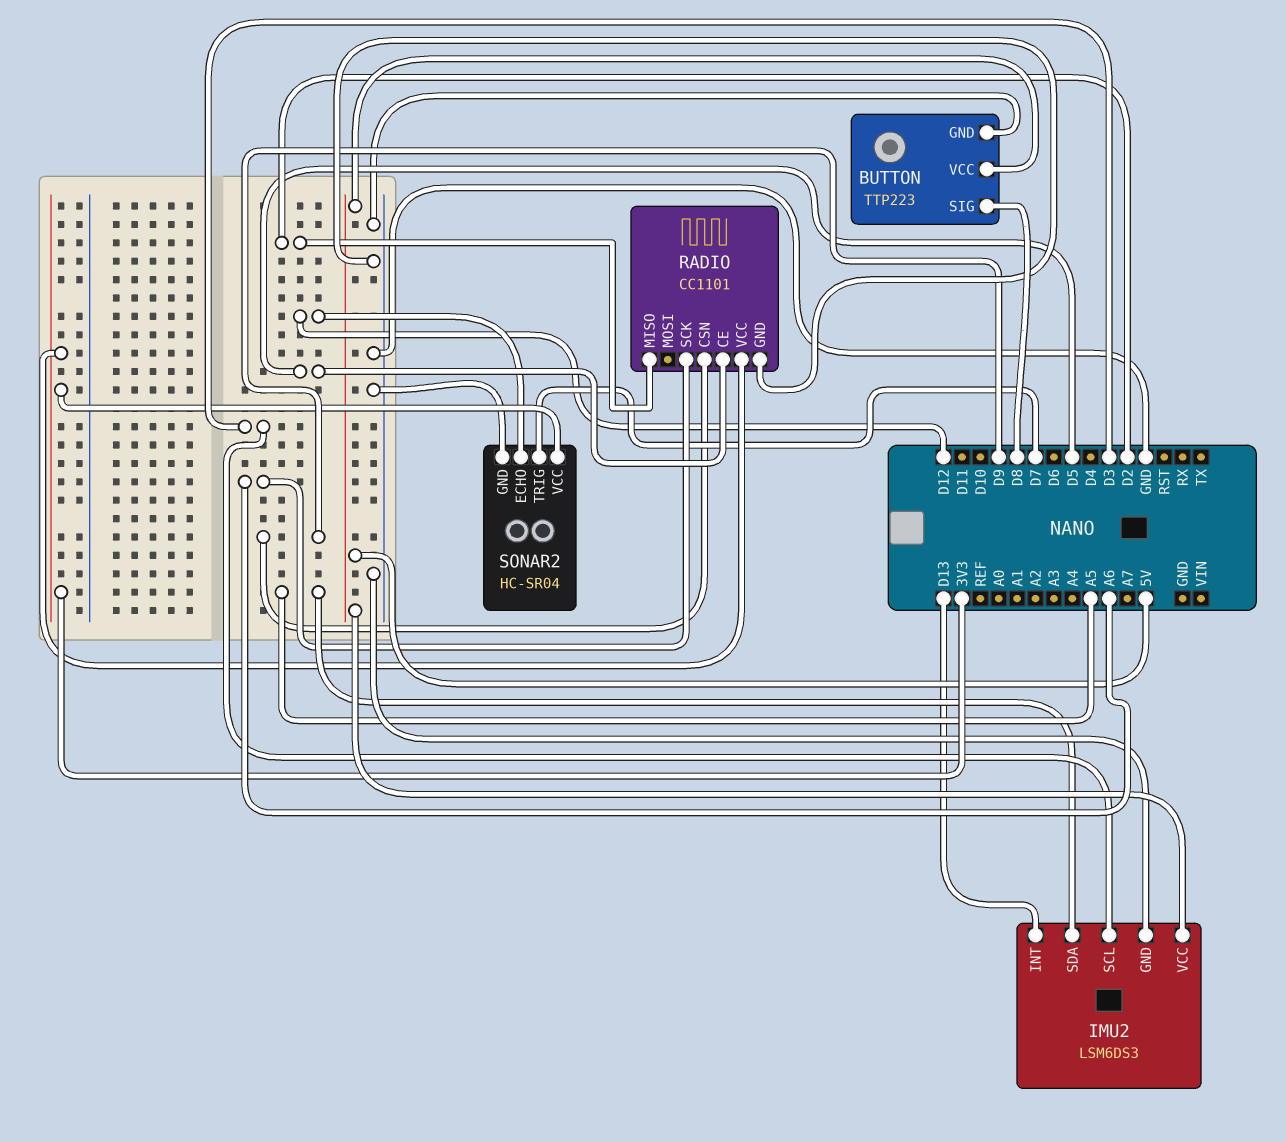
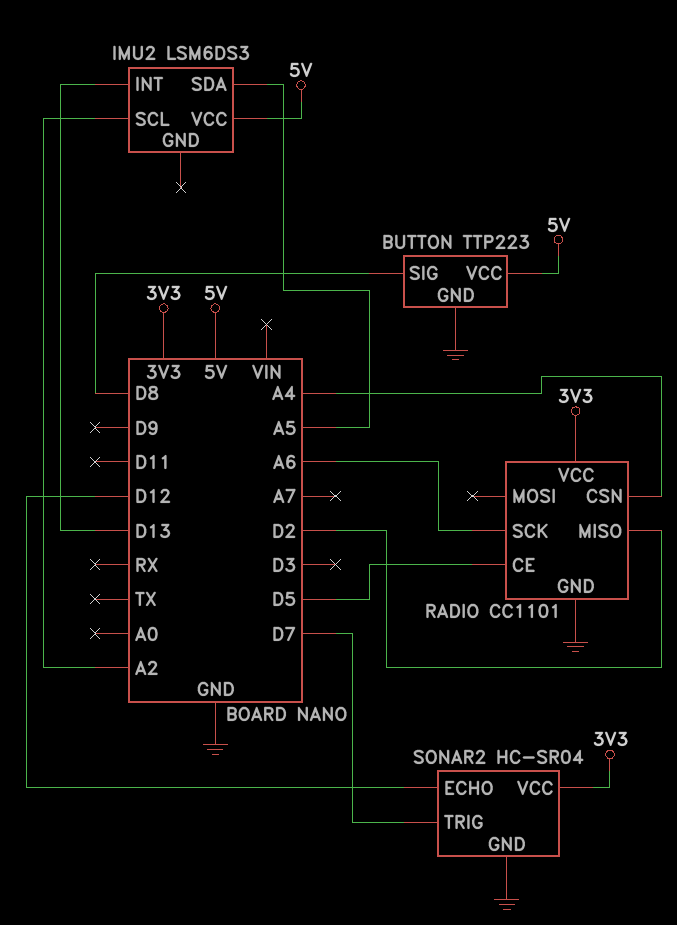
IMU2 pin GND: GND -> none
IMU2 pin SCL: D3 -> A2
RADIO pin CSN: D9 -> A4

